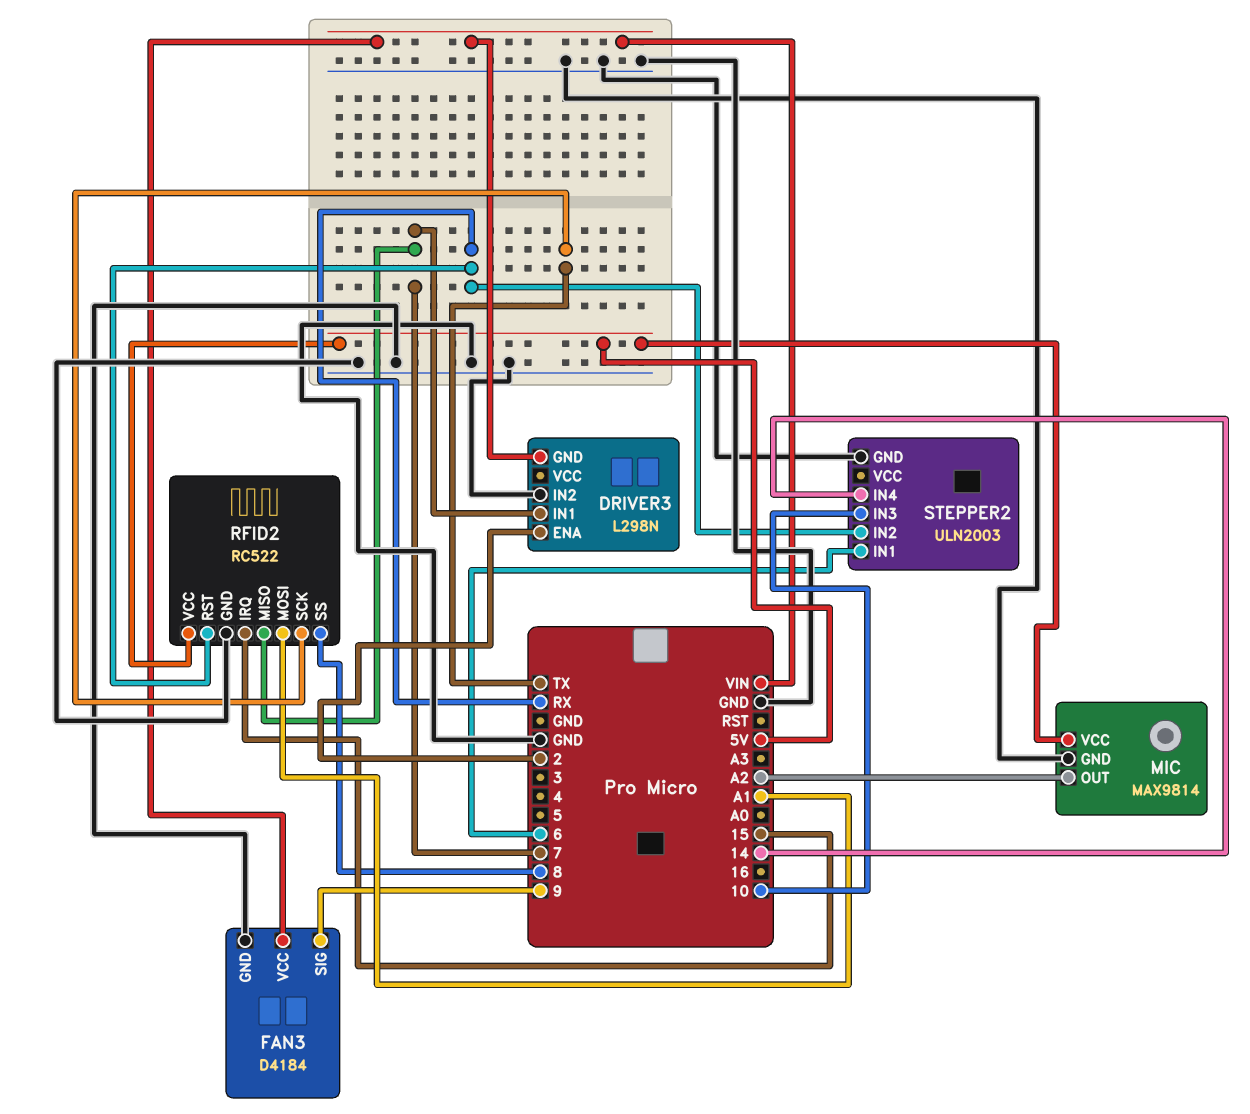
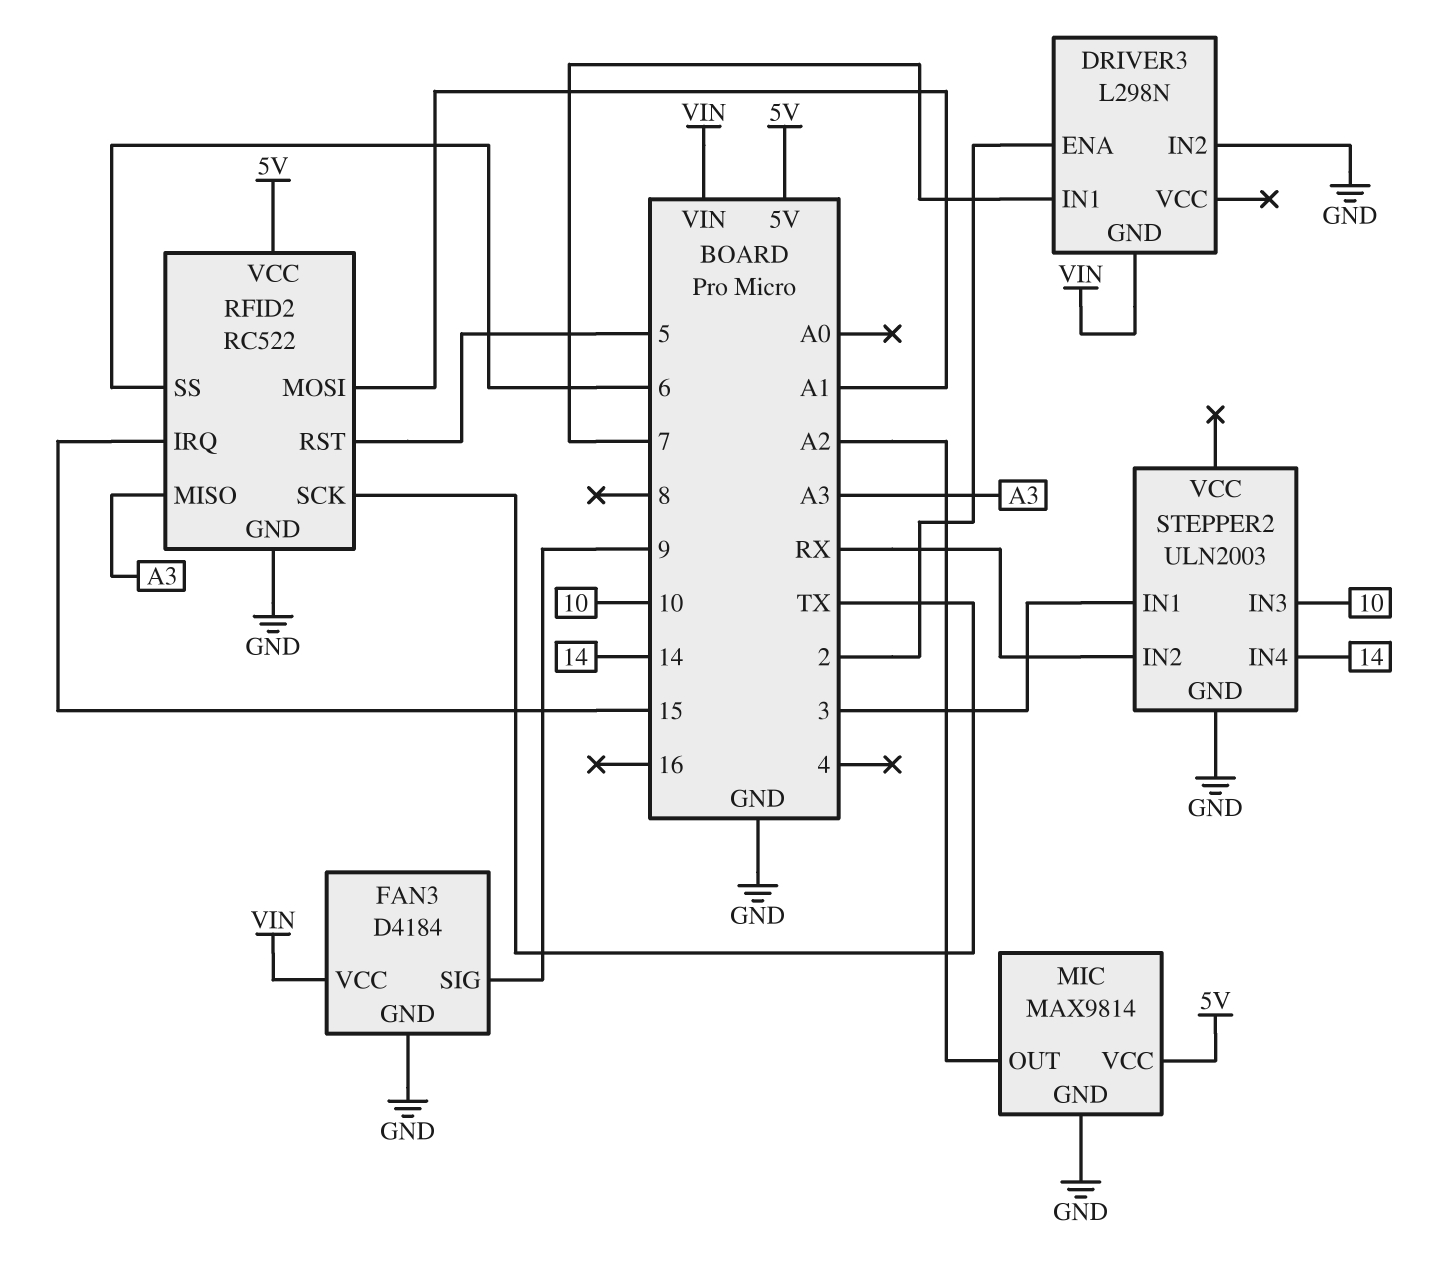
RFID2 pin MISO: 7 -> A3
RFID2 pin RST: RX -> 5
RFID2 pin SS: 8 -> 6
STEPPER2 pin IN1: 6 -> 3

